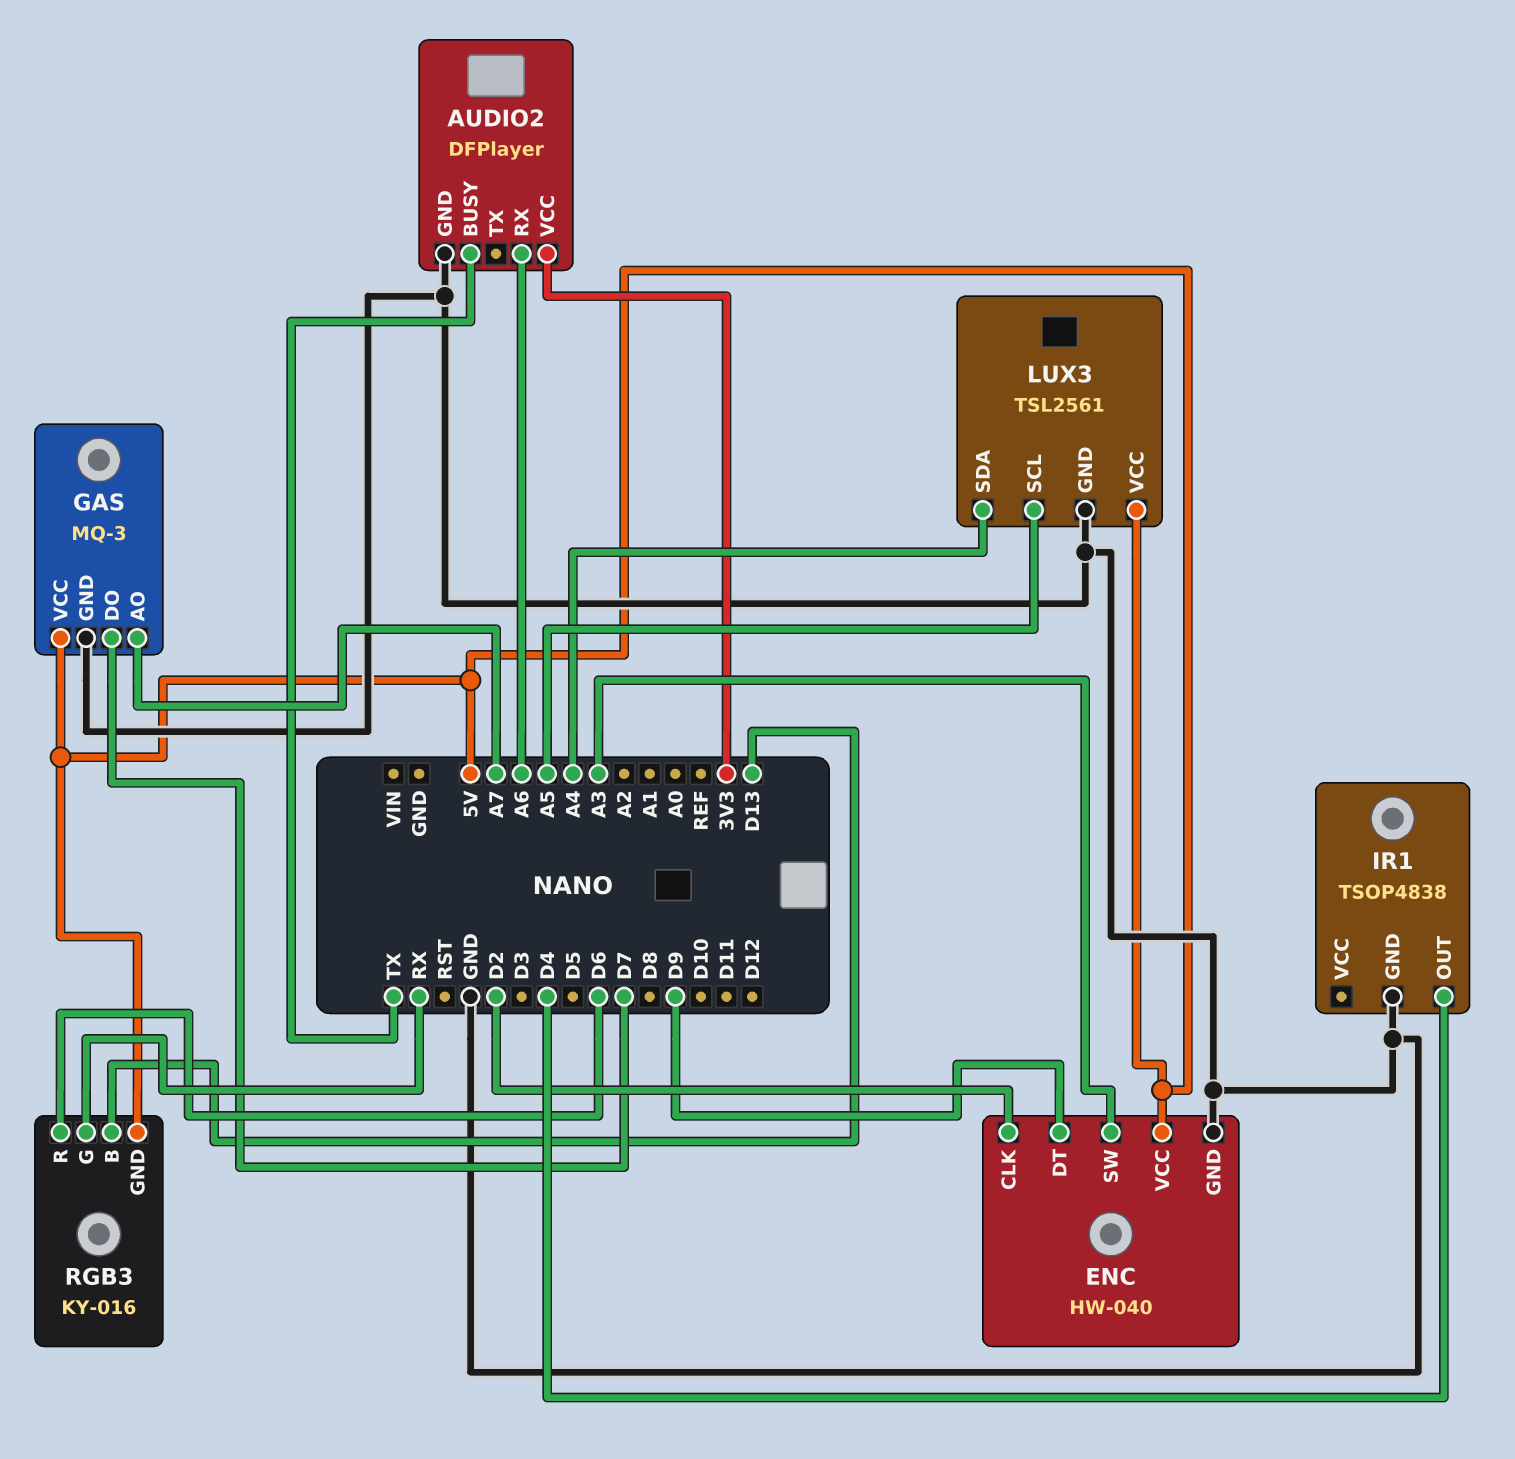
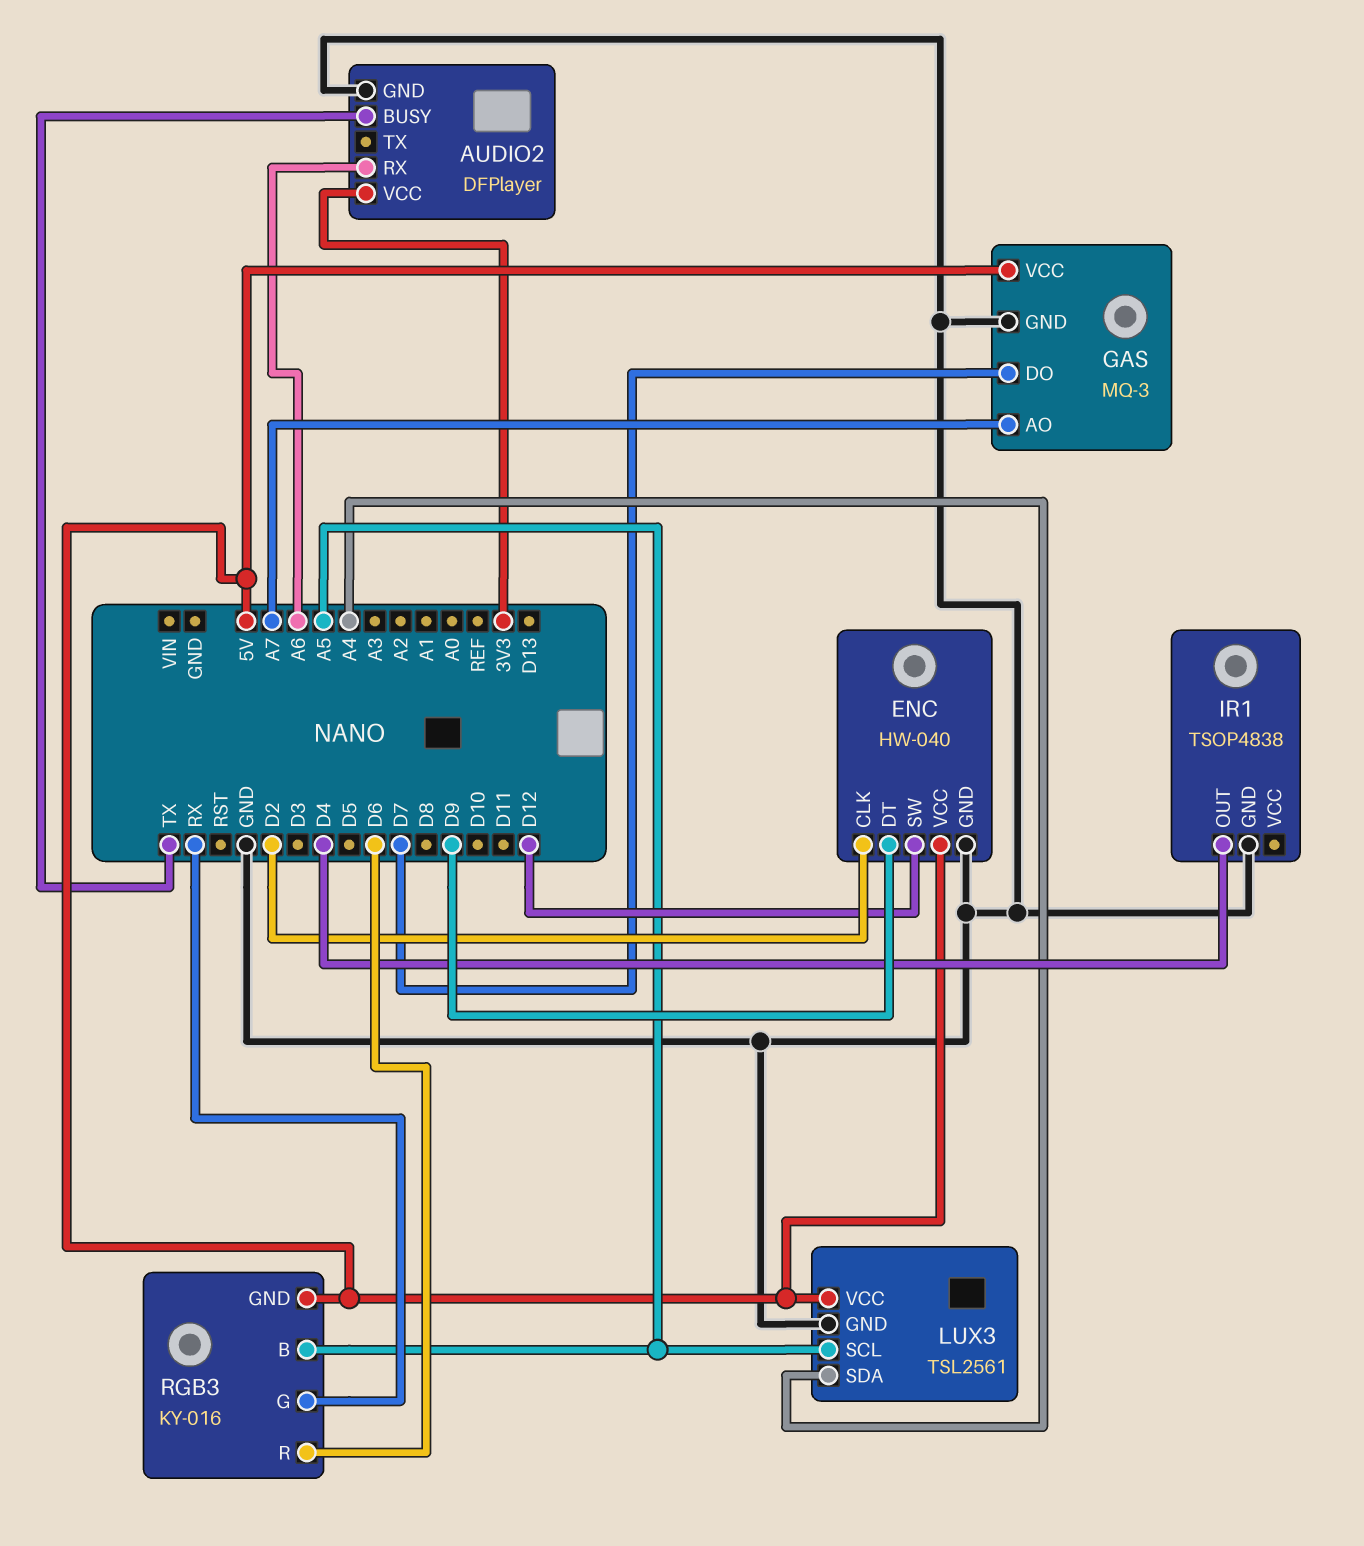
ENC pin SW: A3 -> D12
RGB3 pin B: D13 -> A5

